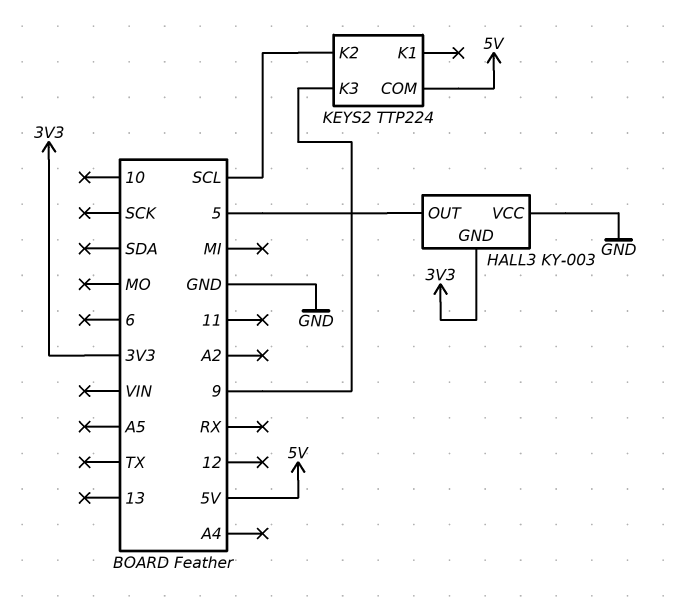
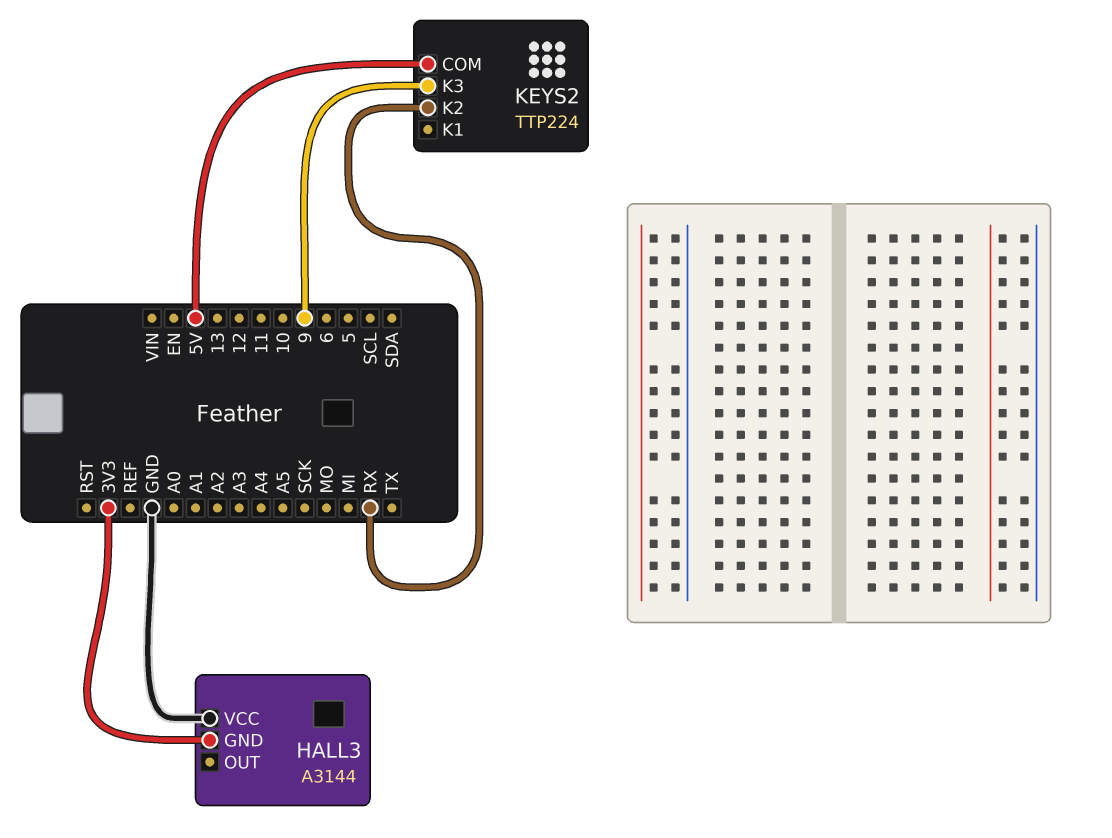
HALL3: KY-003 -> A3144
HALL3 pin OUT: 5 -> none
KEYS2 pin K2: SCL -> RX

